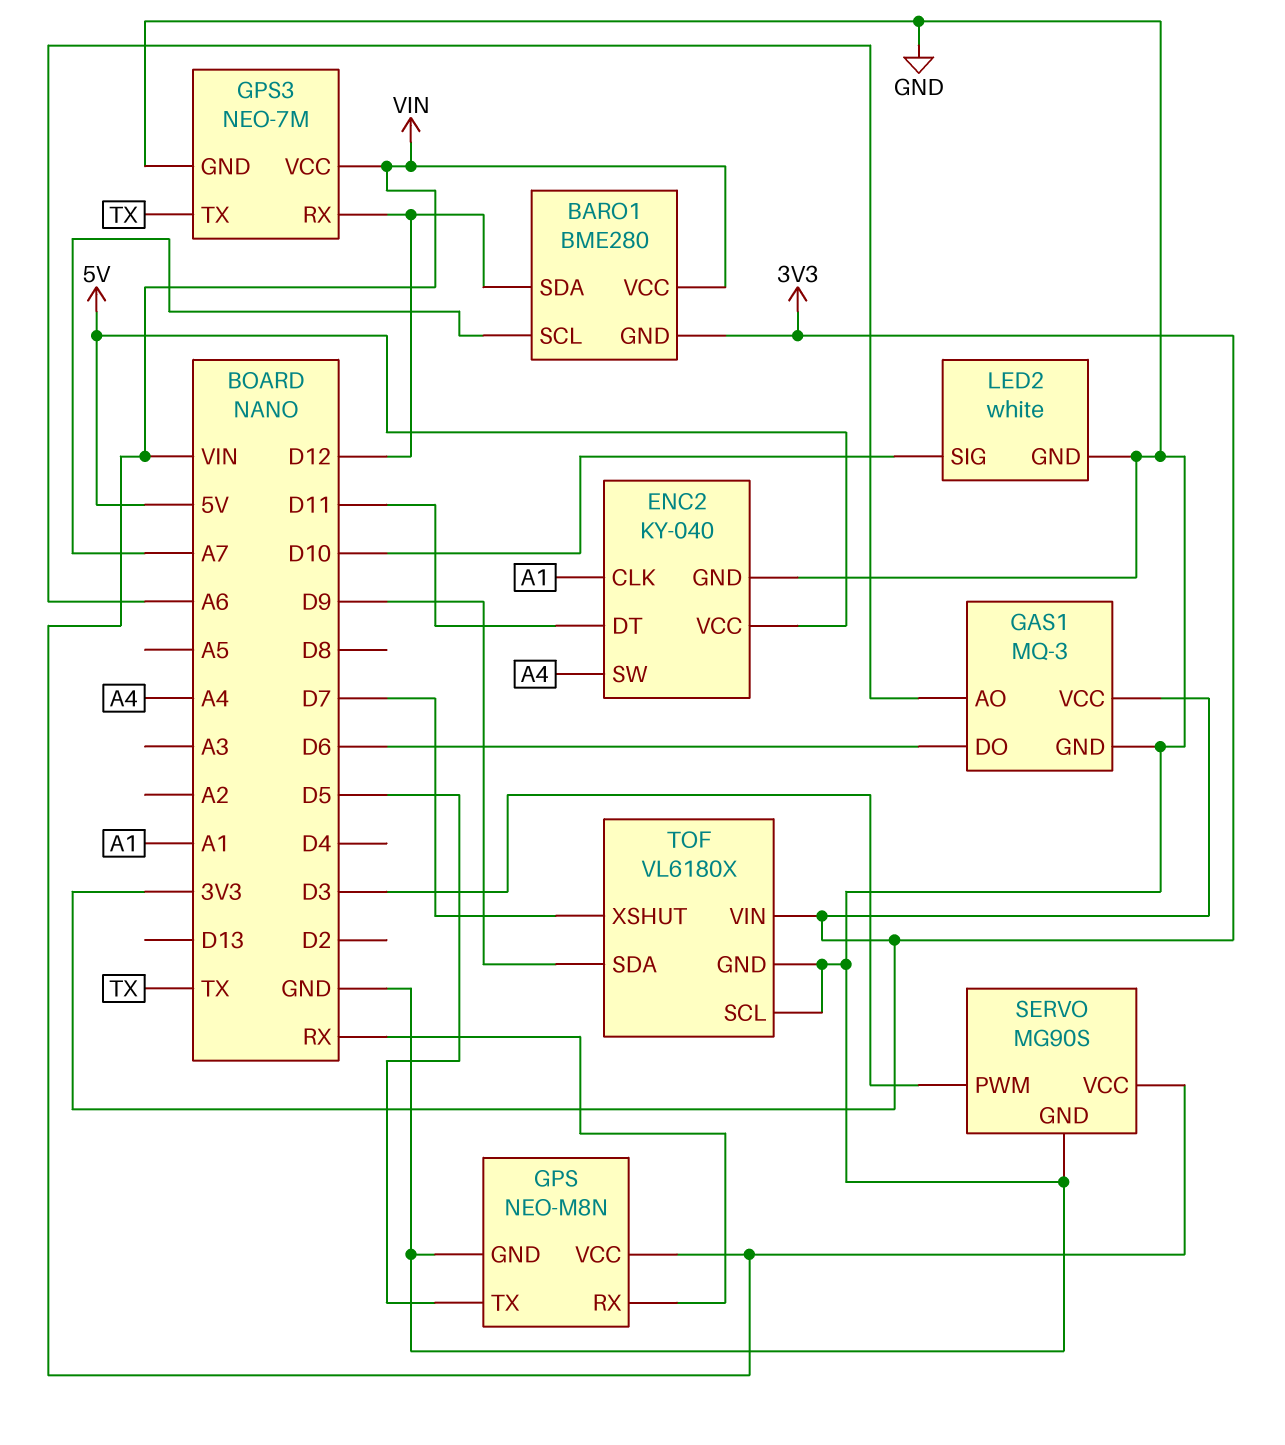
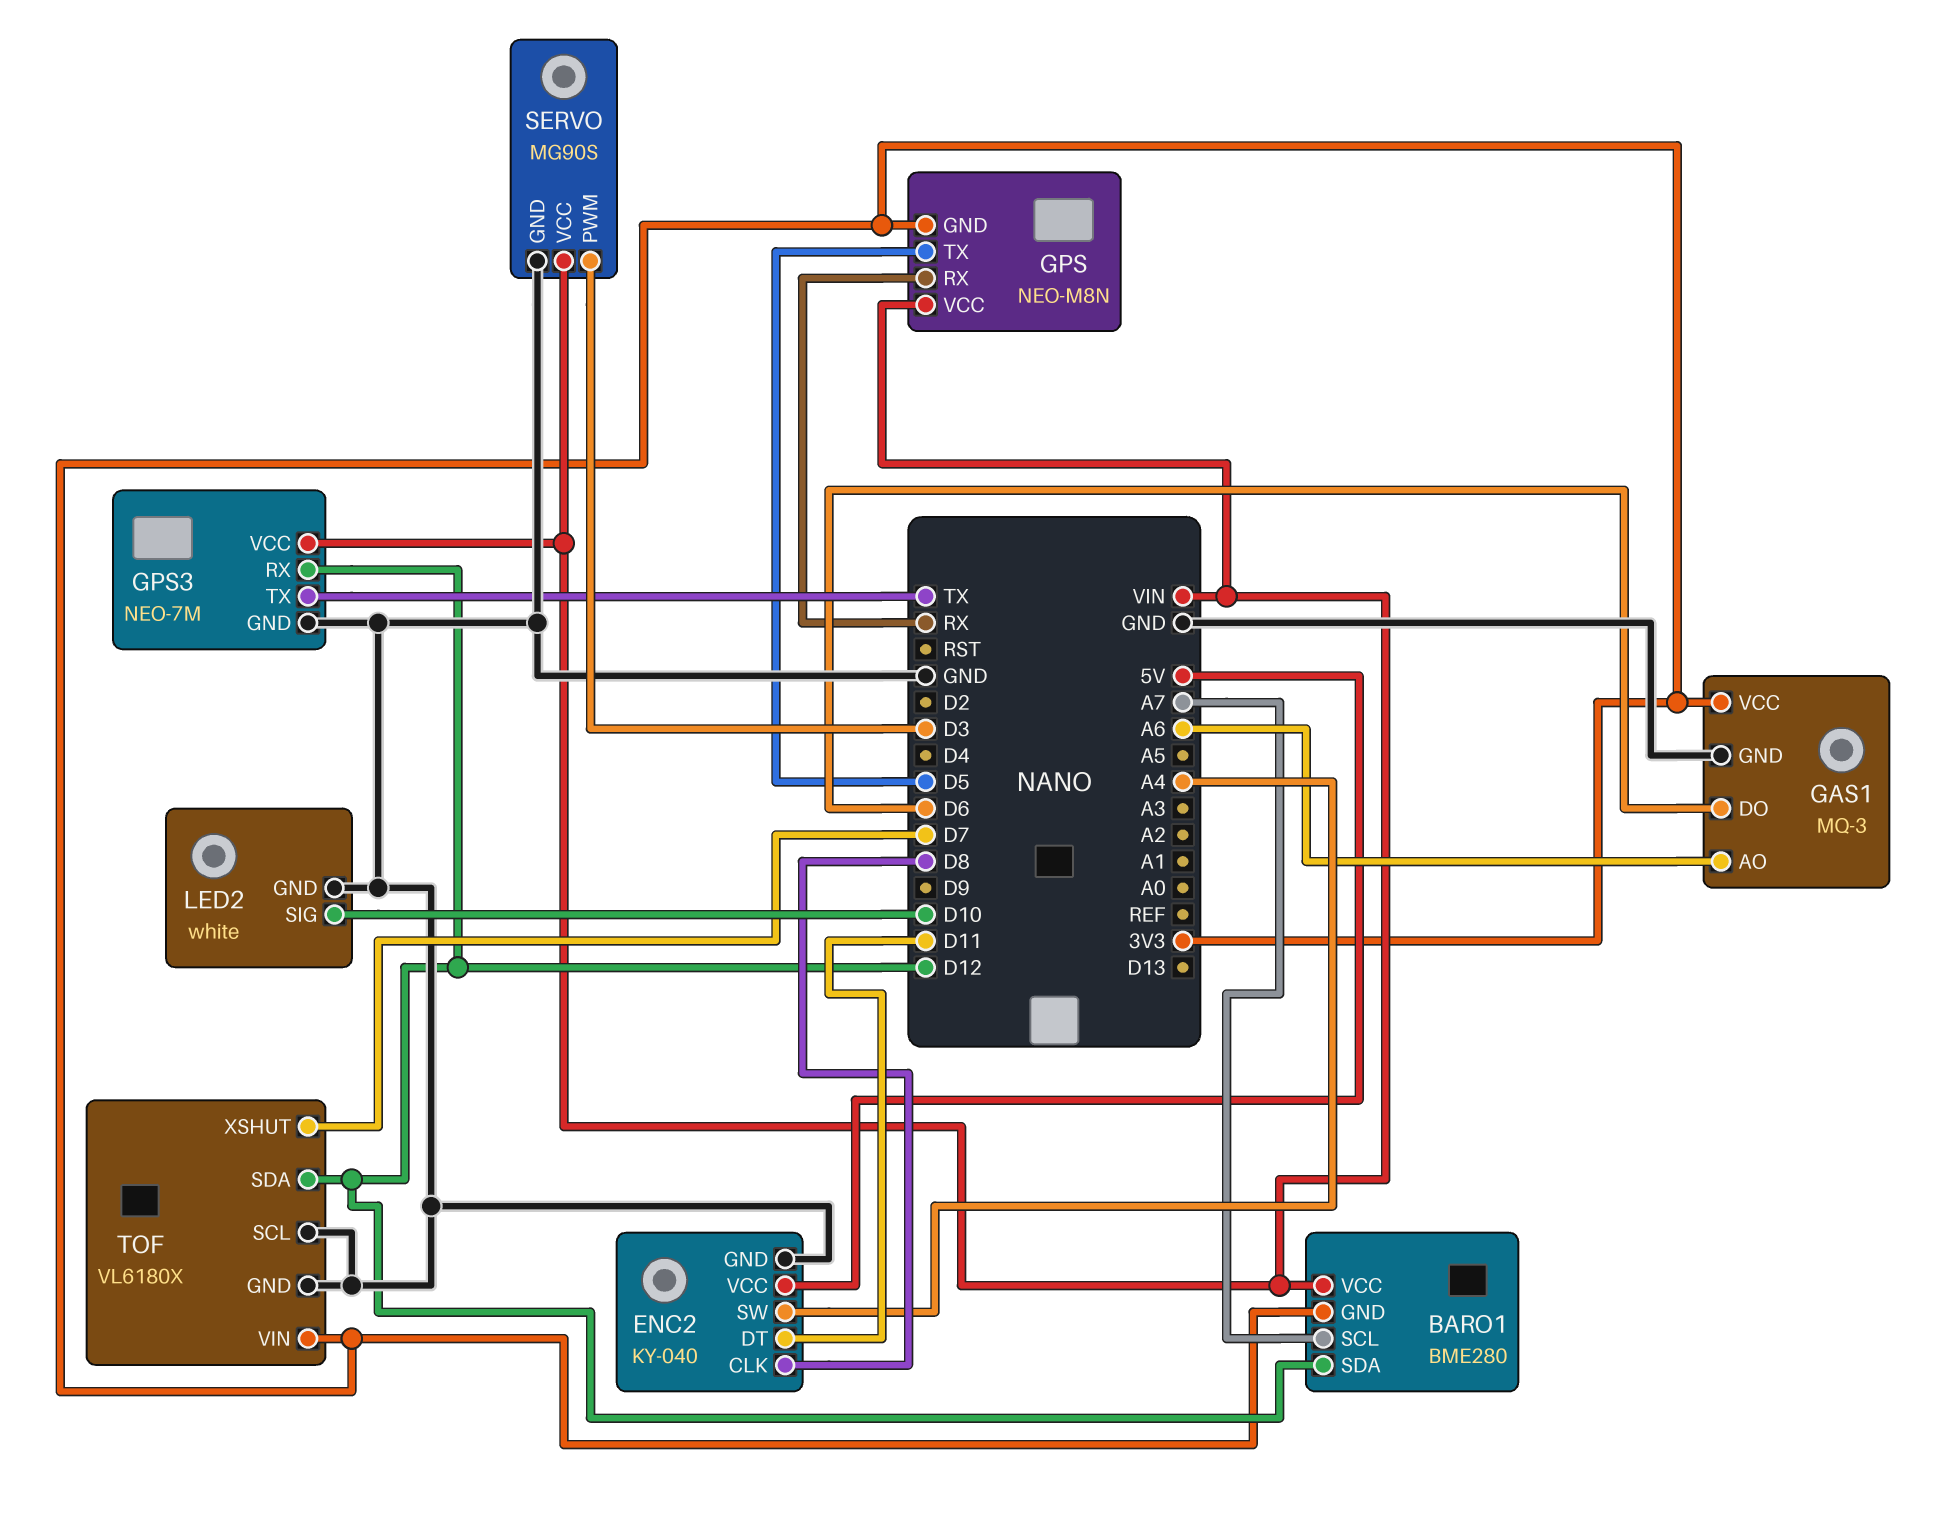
ENC2 pin CLK: A1 -> D8
GPS pin GND: GND -> 3V3
TOF pin SDA: D9 -> D12

